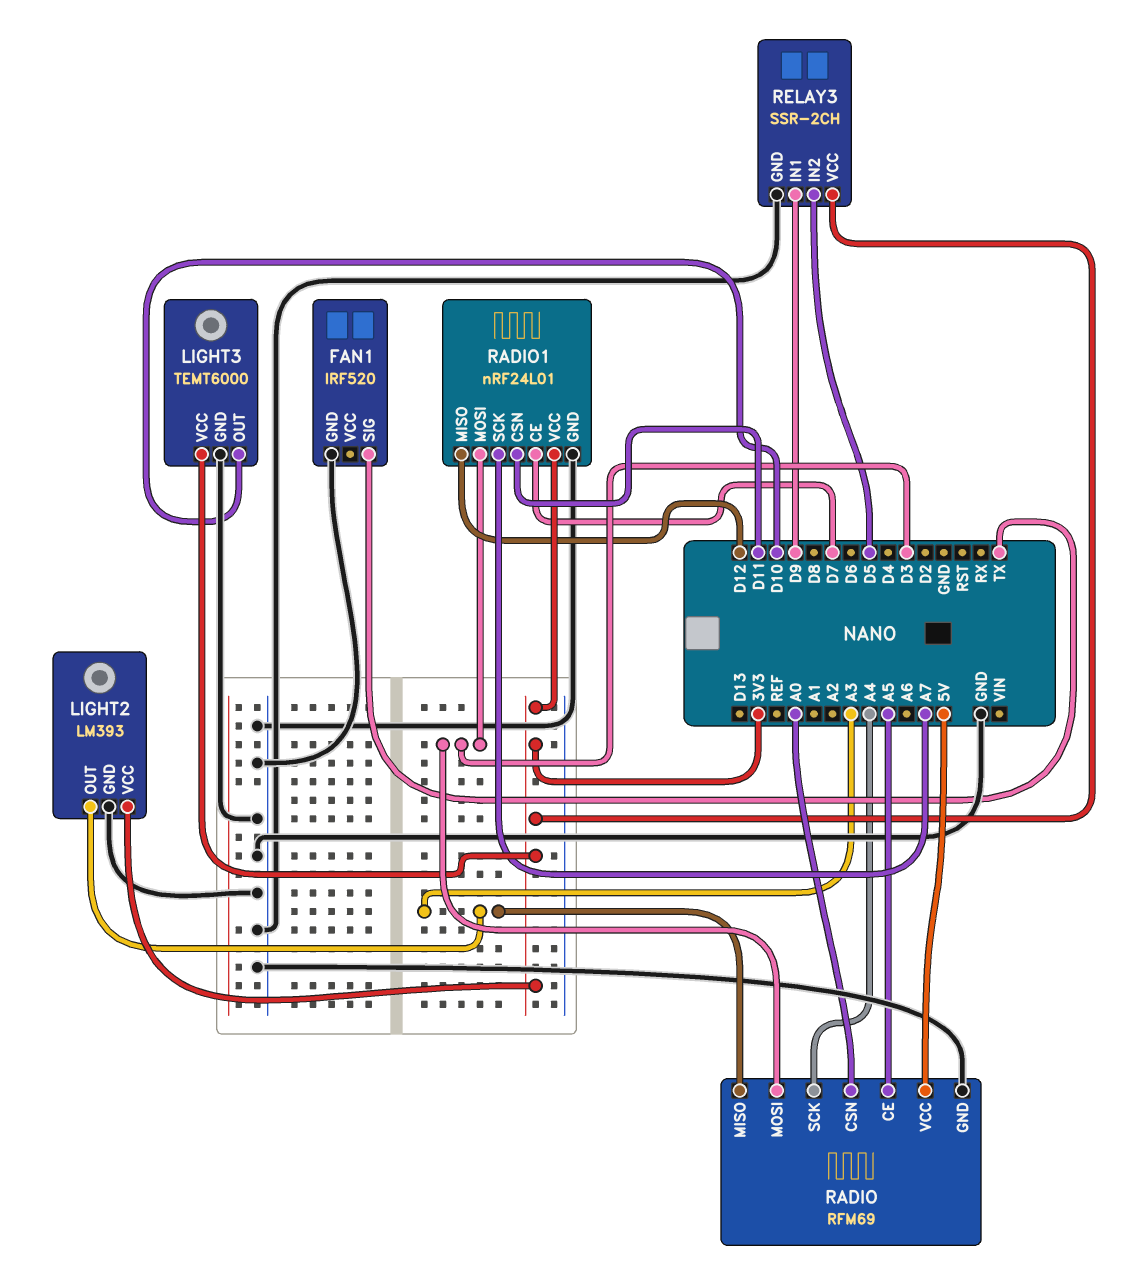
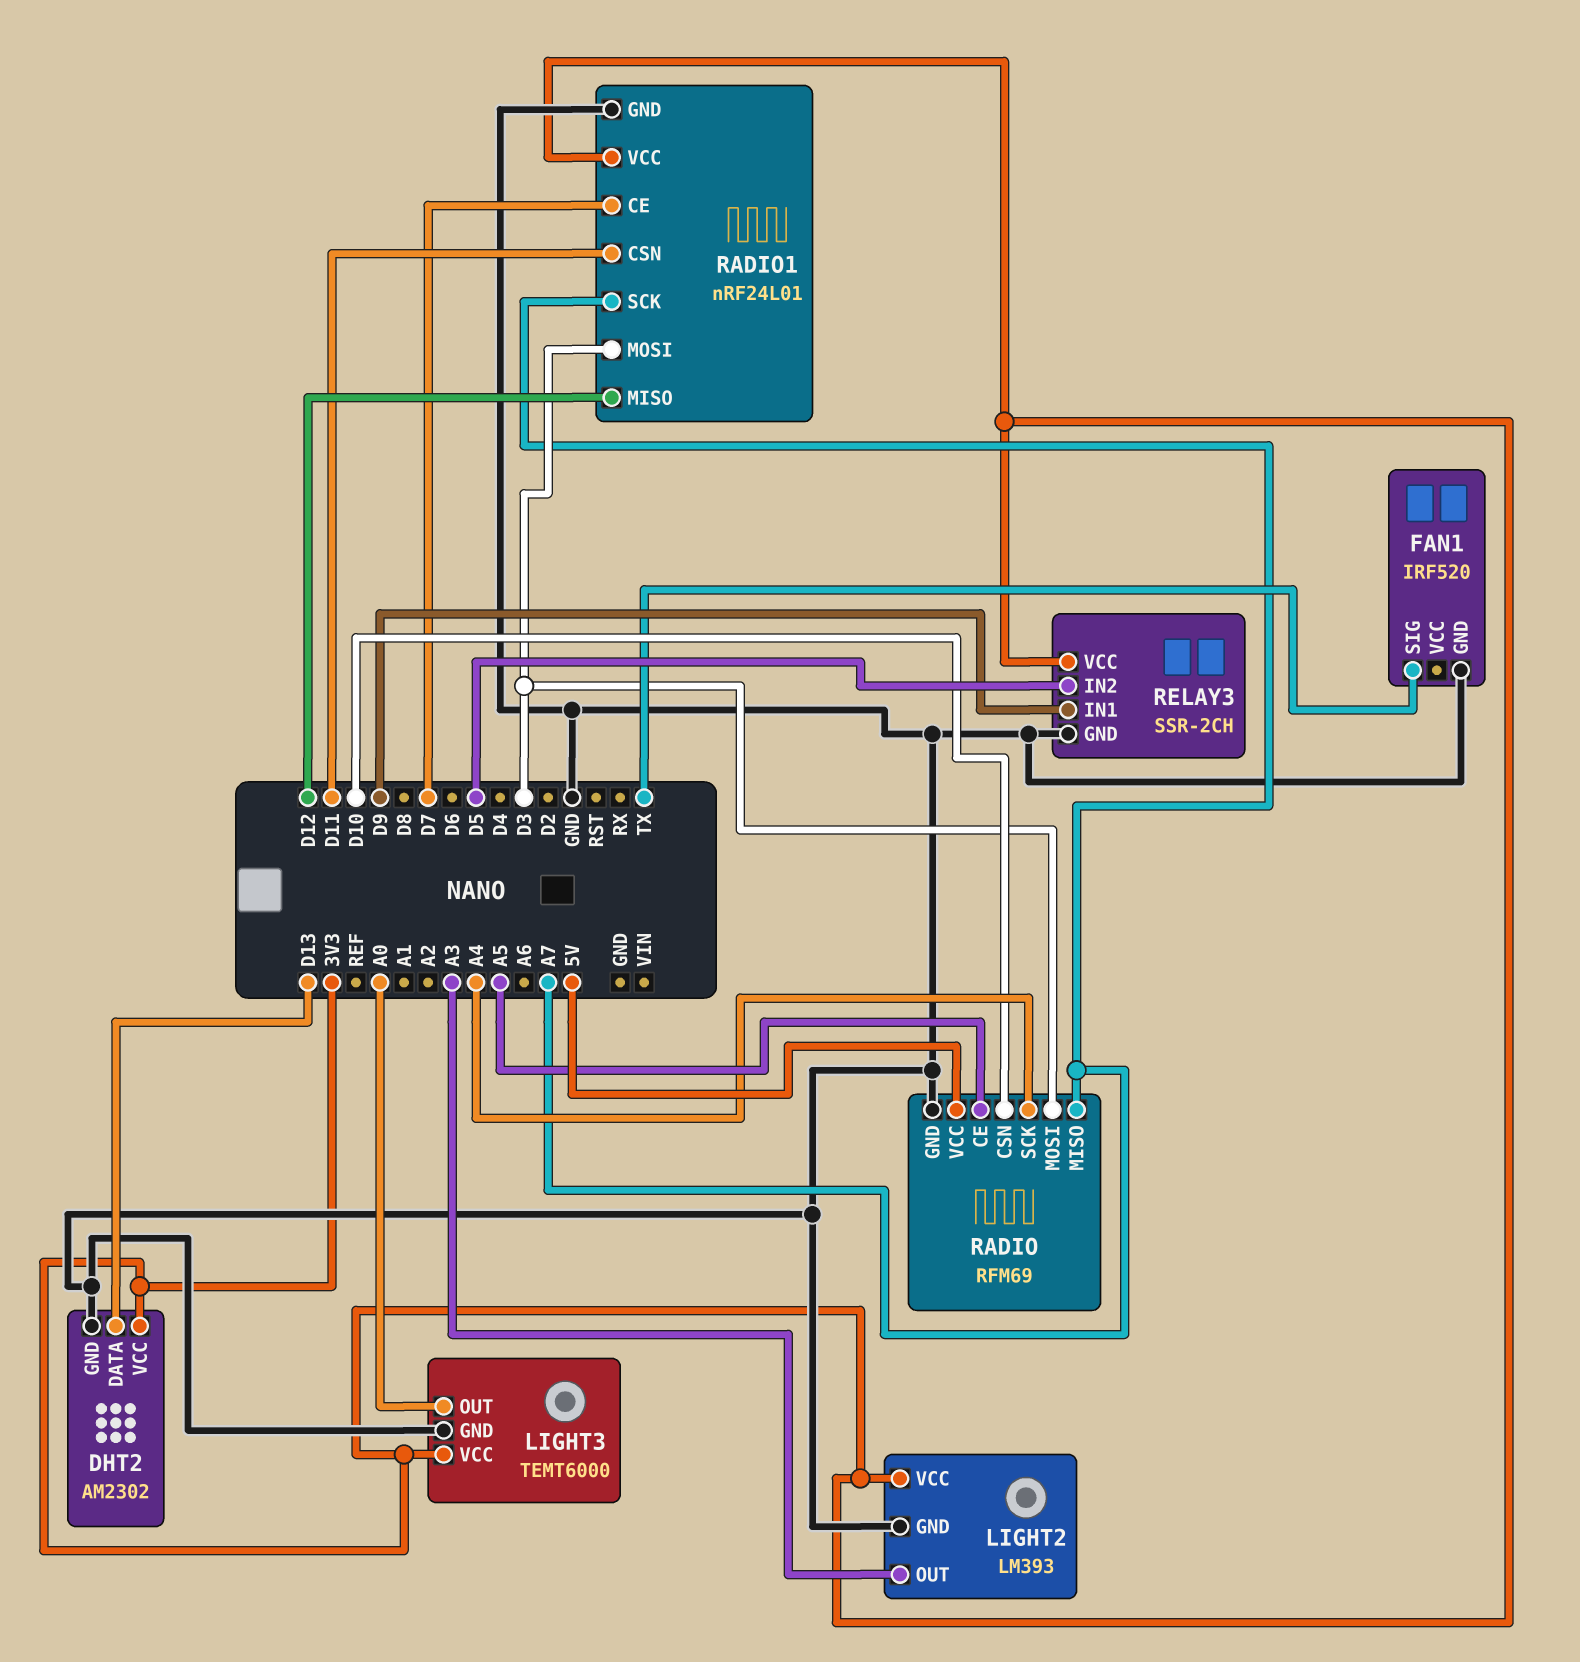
DHT2: none -> AM2302
DHT2 pin DATA: none -> D13
DHT2 pin GND: none -> GND
DHT2 pin VCC: none -> 3V3
LIGHT3 pin OUT: D10 -> A0
RADIO pin CSN: A0 -> D10
RADIO pin MISO: A3 -> A7

